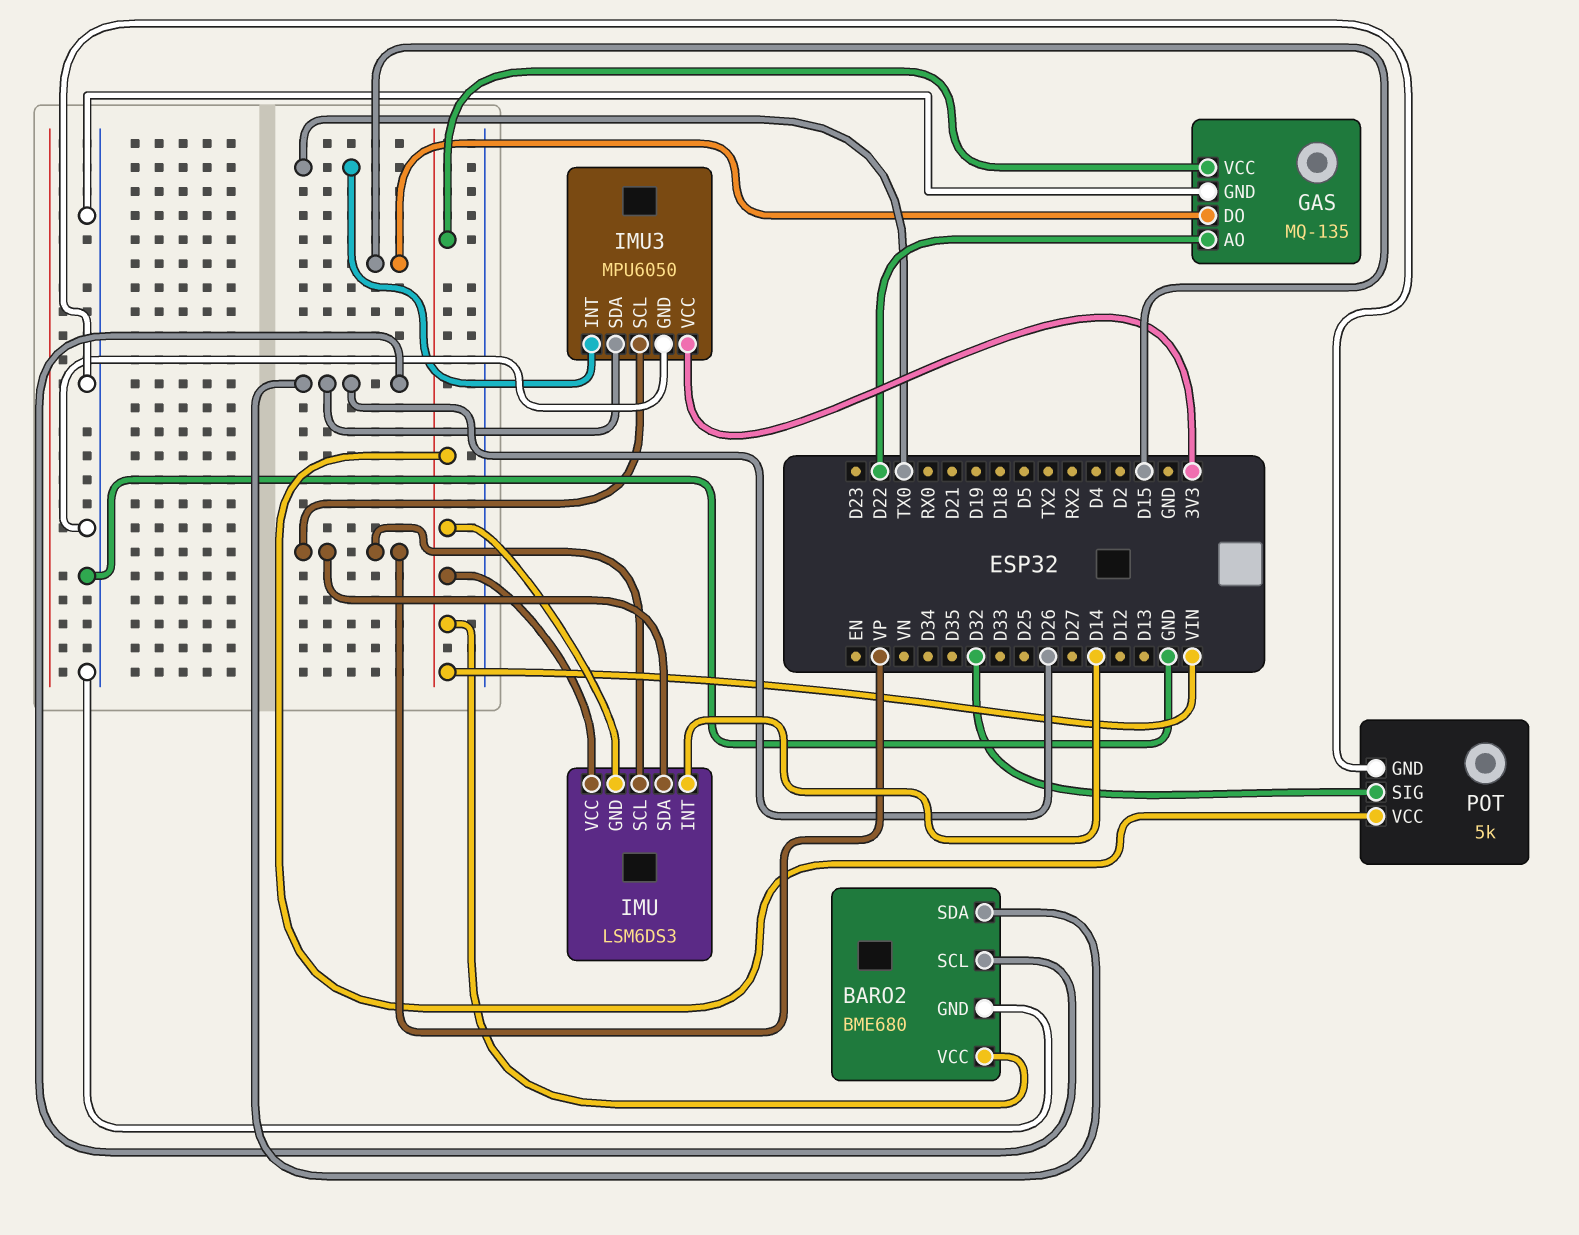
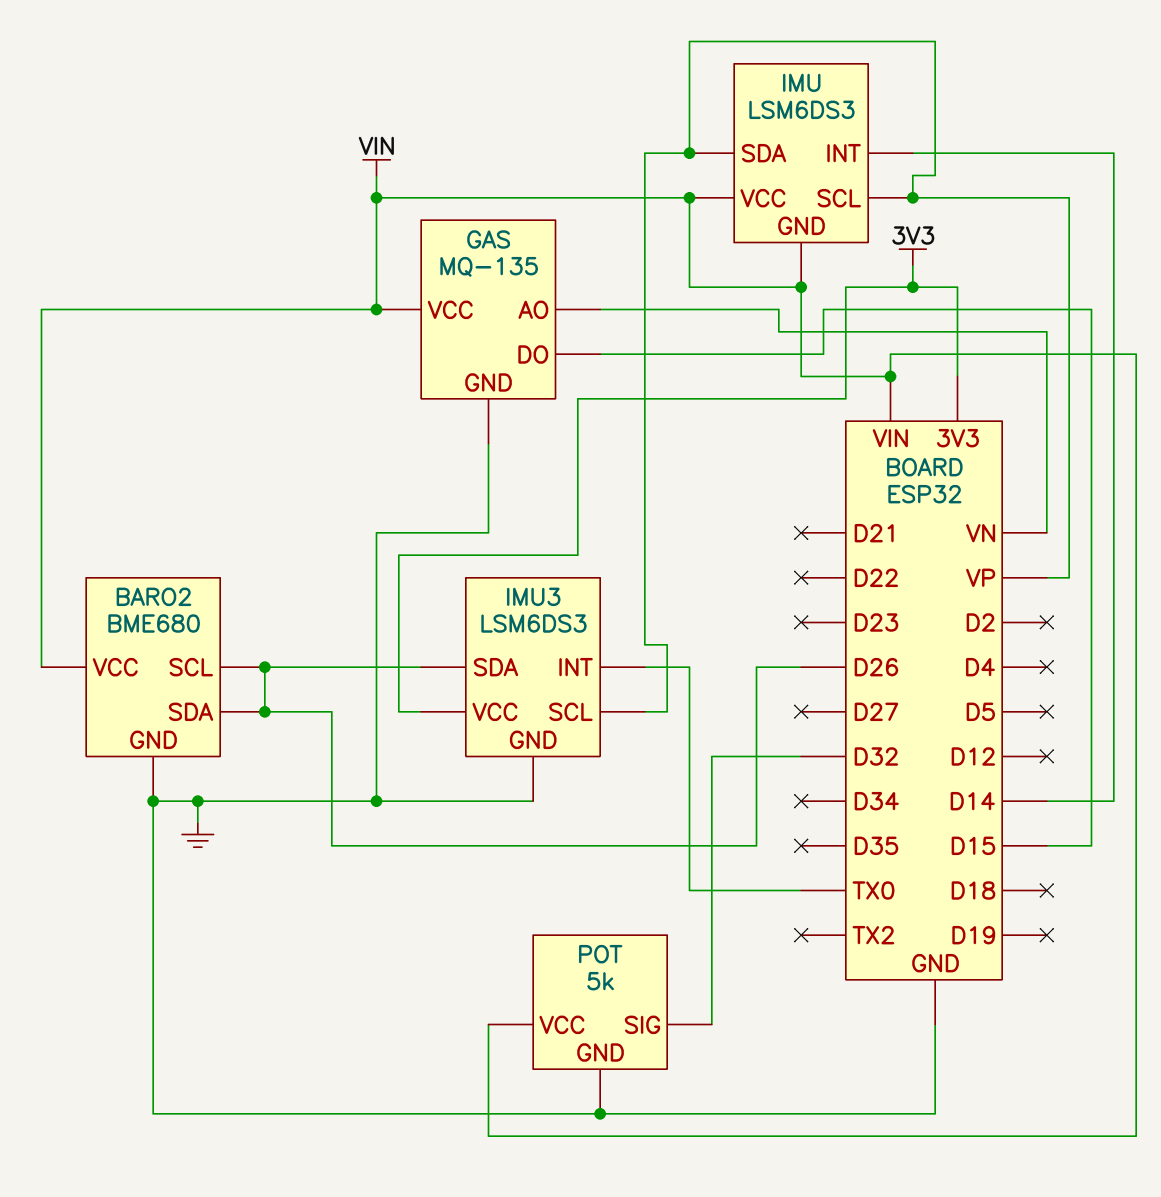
GAS pin AO: D22 -> VN
IMU3: MPU6050 -> LSM6DS3

